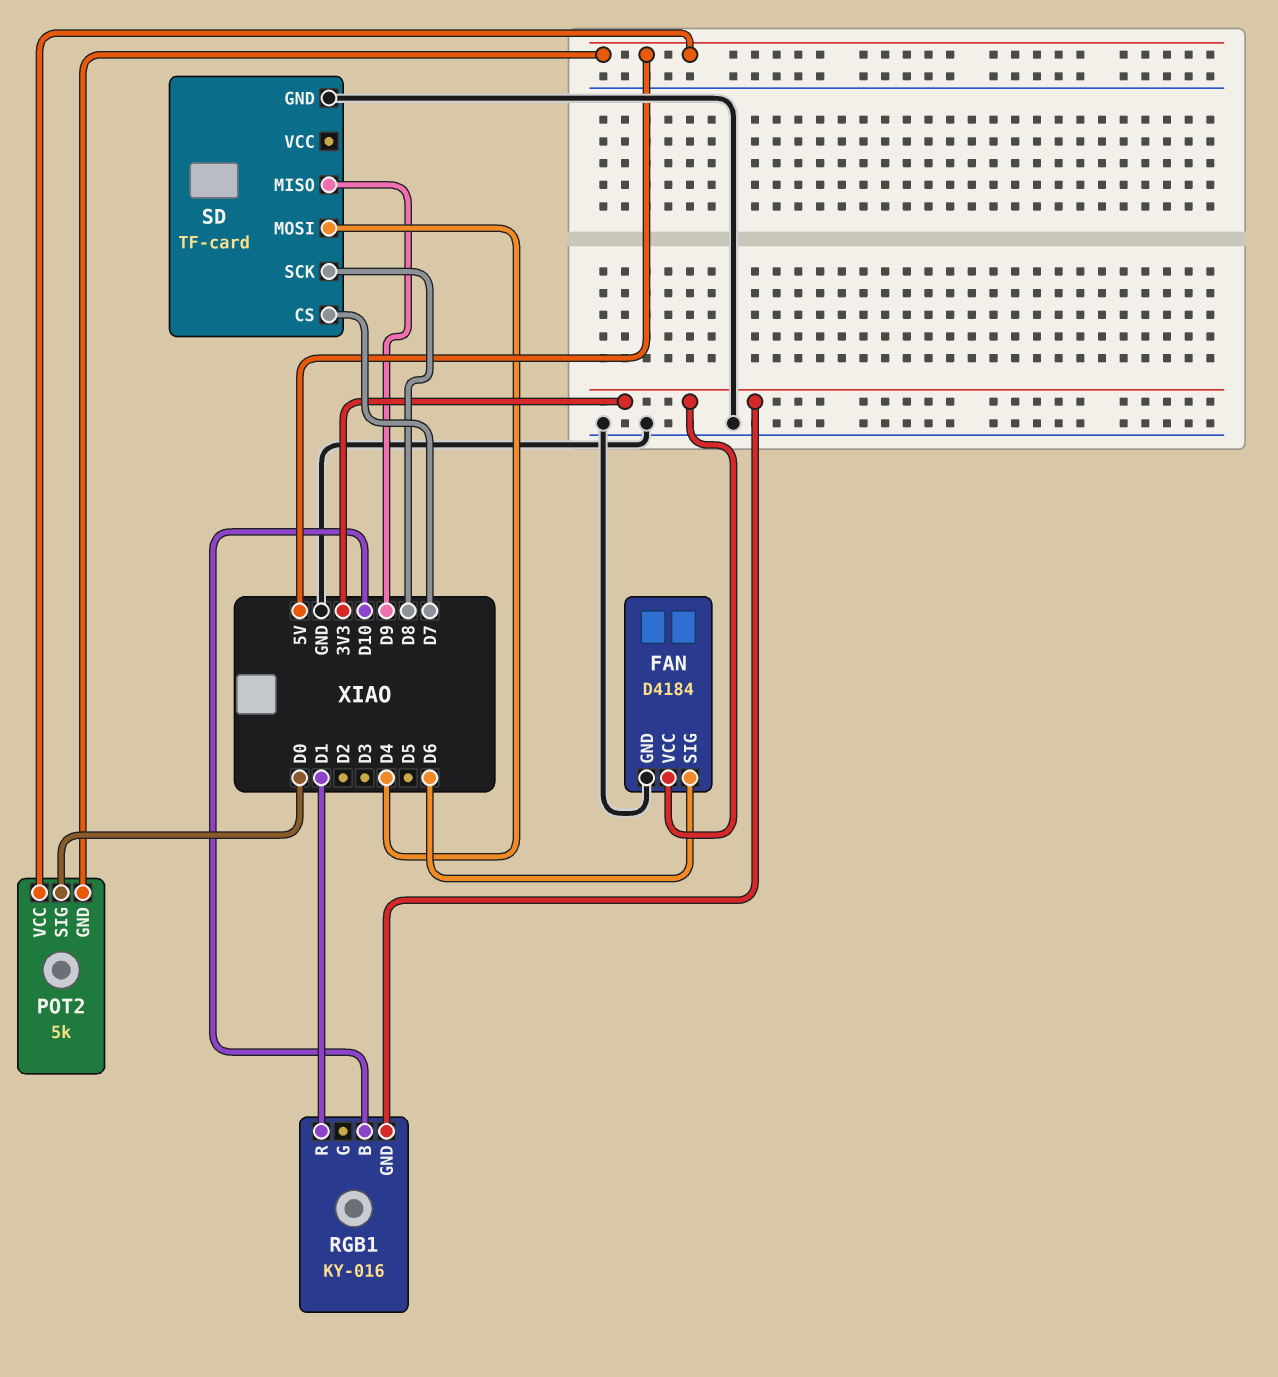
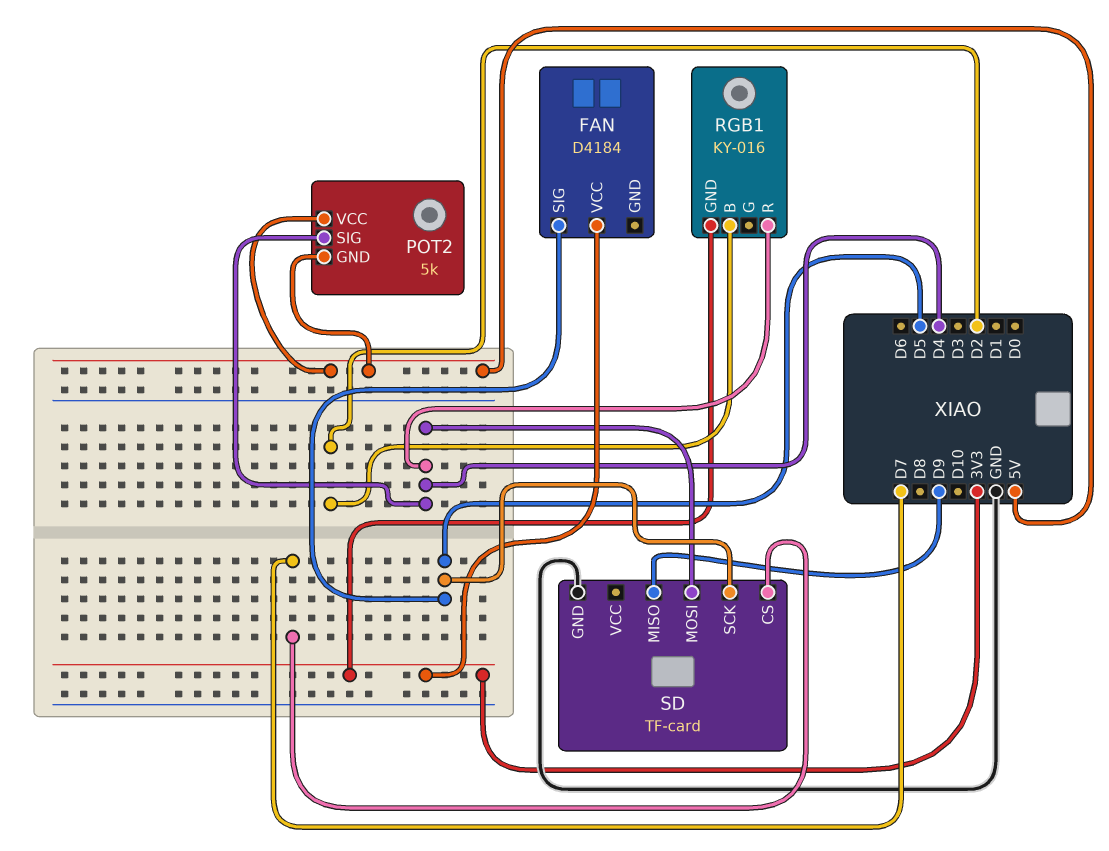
FAN pin GND: GND -> none
FAN pin SIG: D6 -> D5
POT2 pin SIG: D0 -> D4
RGB1 pin B: D10 -> D2
RGB1 pin R: D1 -> D4
SD pin SCK: D8 -> D5

